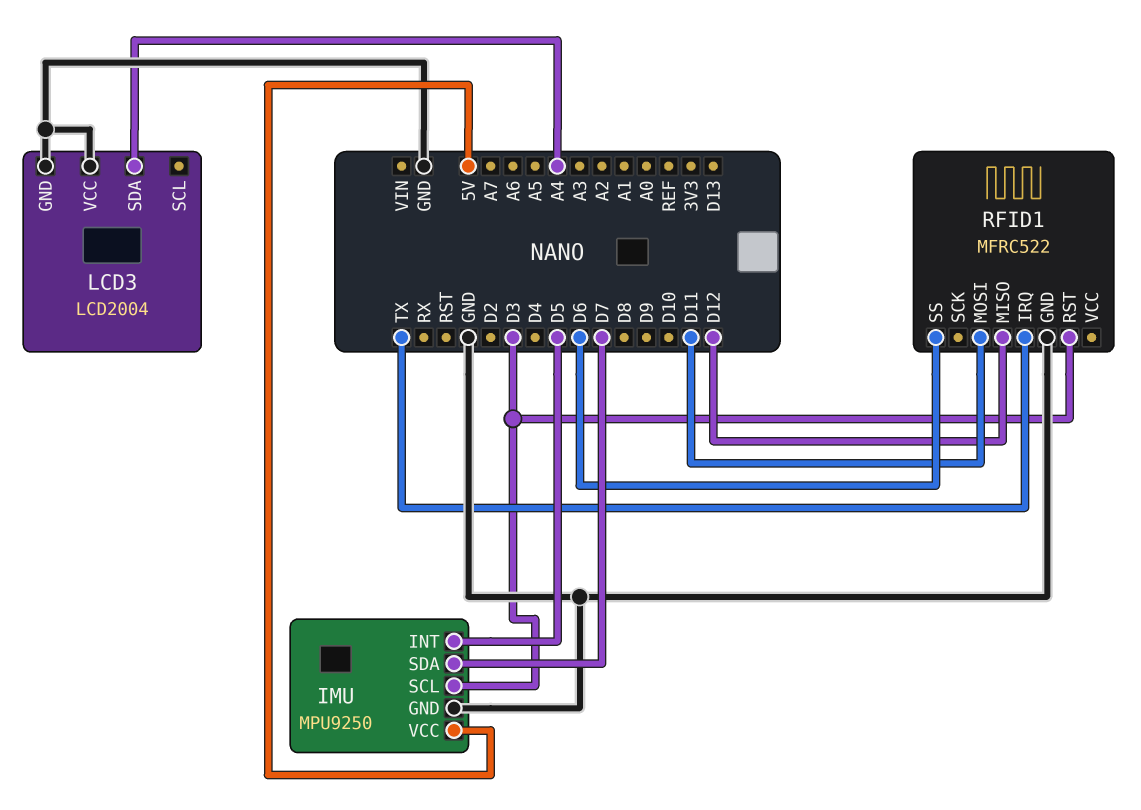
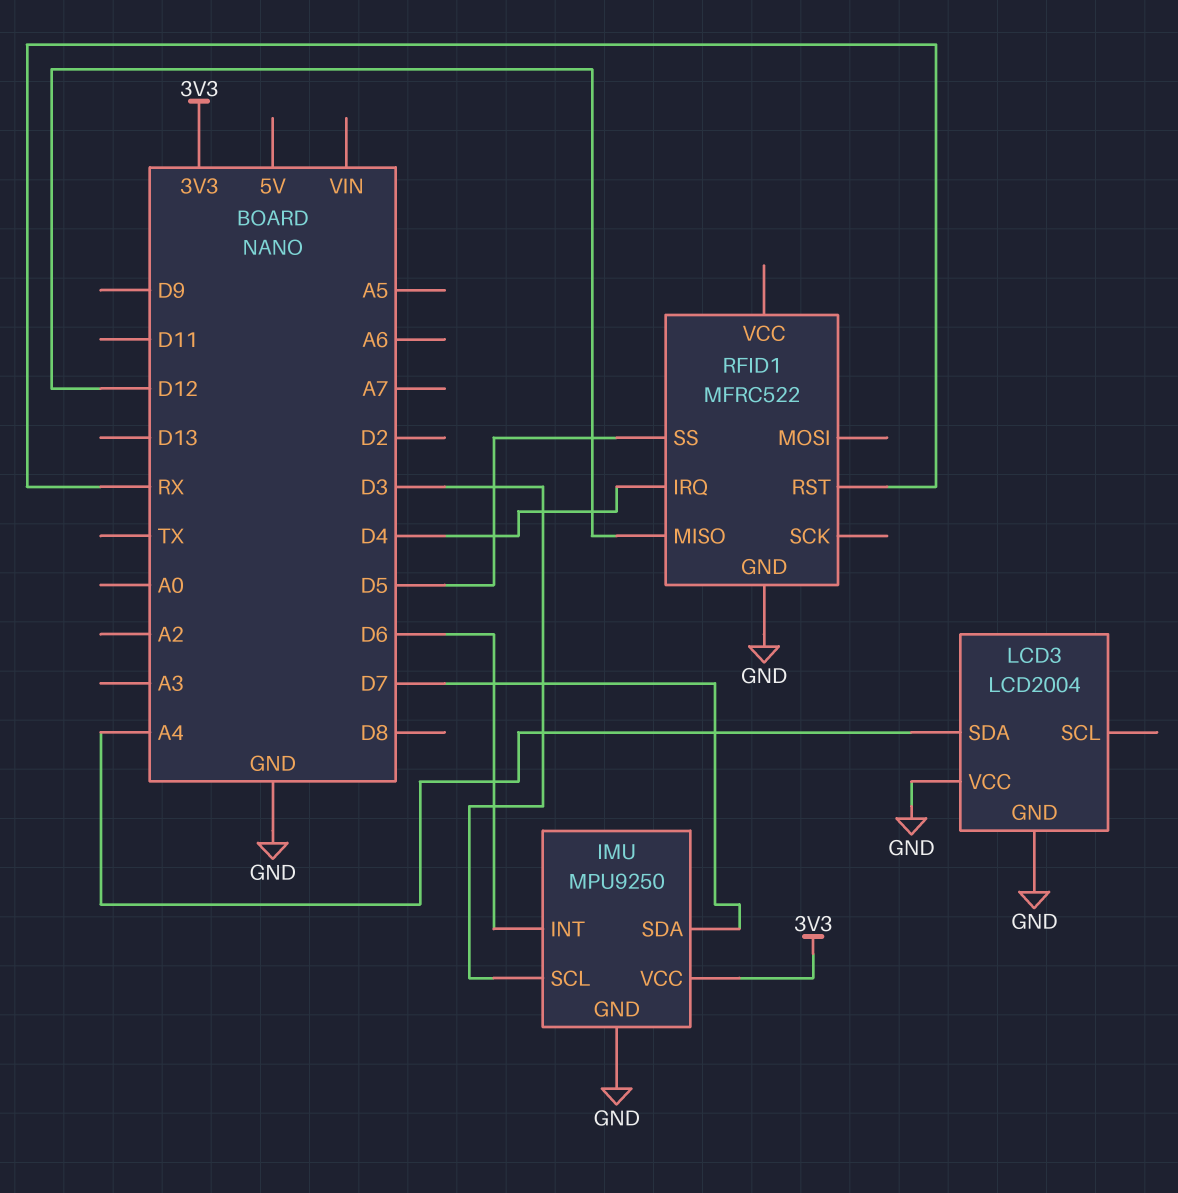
IMU pin INT: D5 -> D6
IMU pin VCC: 5V -> 3V3
RFID1 pin IRQ: TX -> D4
RFID1 pin MOSI: D11 -> none
RFID1 pin RST: D3 -> RX
RFID1 pin SS: D6 -> D5

